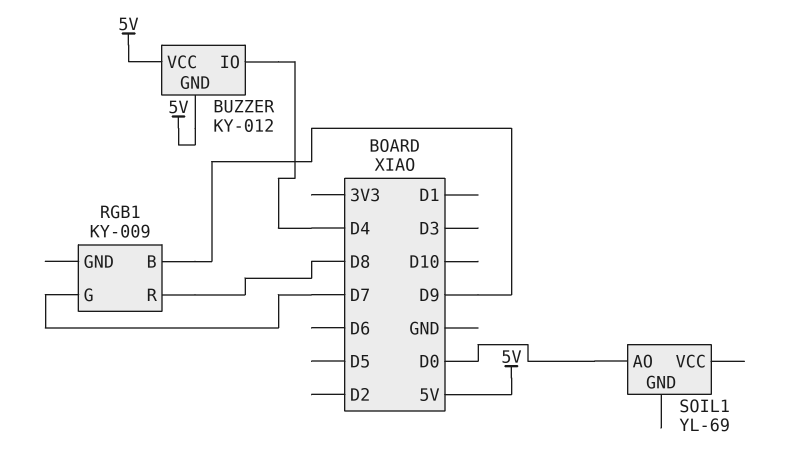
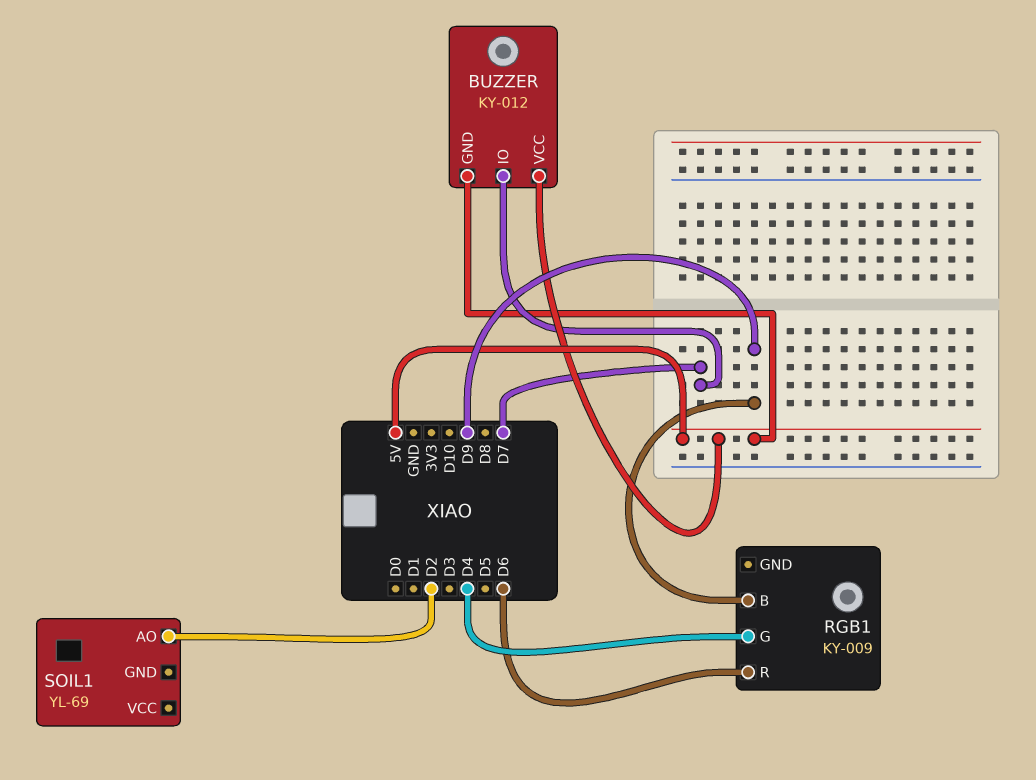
BUZZER pin IO: D4 -> D7
RGB1 pin G: D7 -> D4
RGB1 pin R: D8 -> D6
SOIL1 pin AO: D0 -> D2

